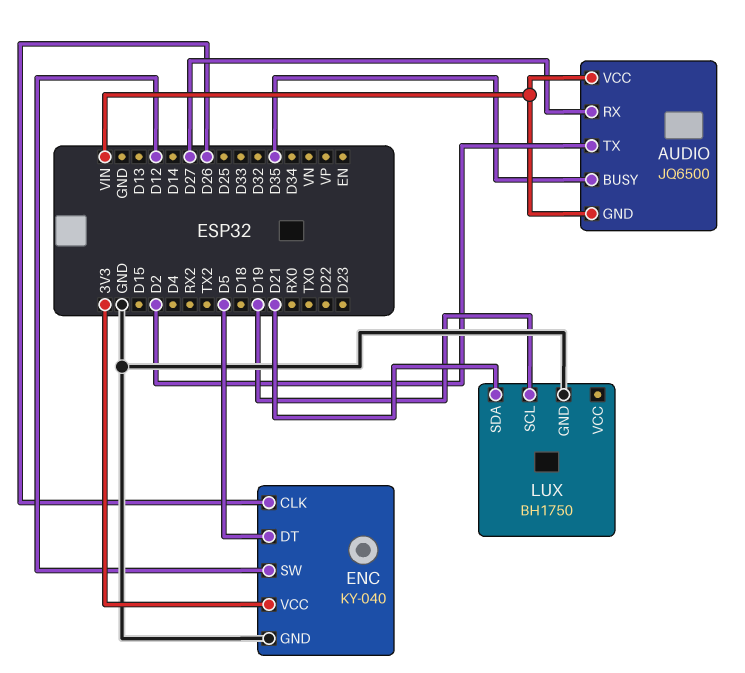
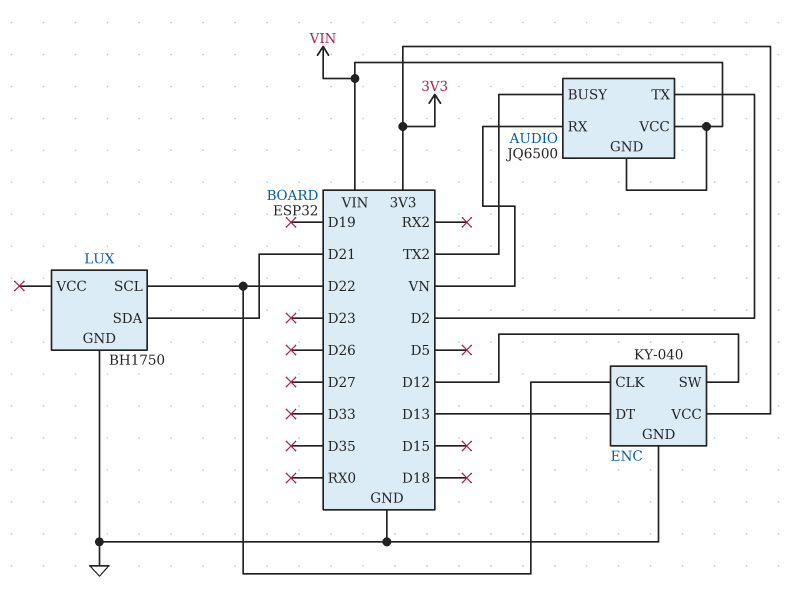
AUDIO pin BUSY: D35 -> TX2
AUDIO pin RX: D27 -> VN
ENC pin CLK: D26 -> D22
ENC pin DT: D5 -> D13
LUX pin SCL: D19 -> D22

